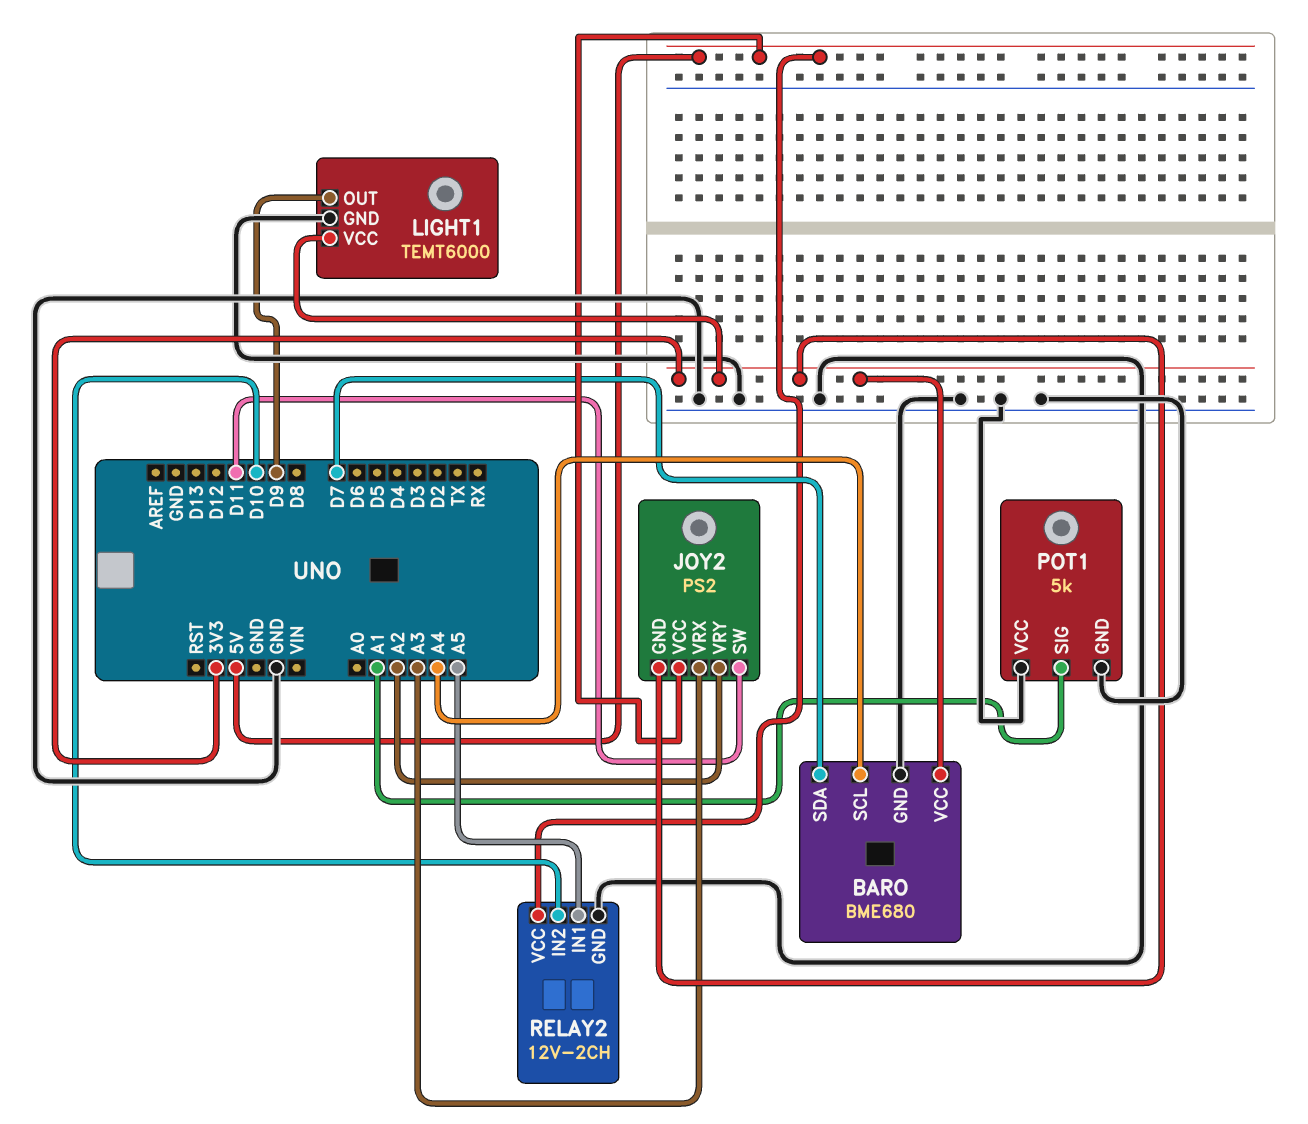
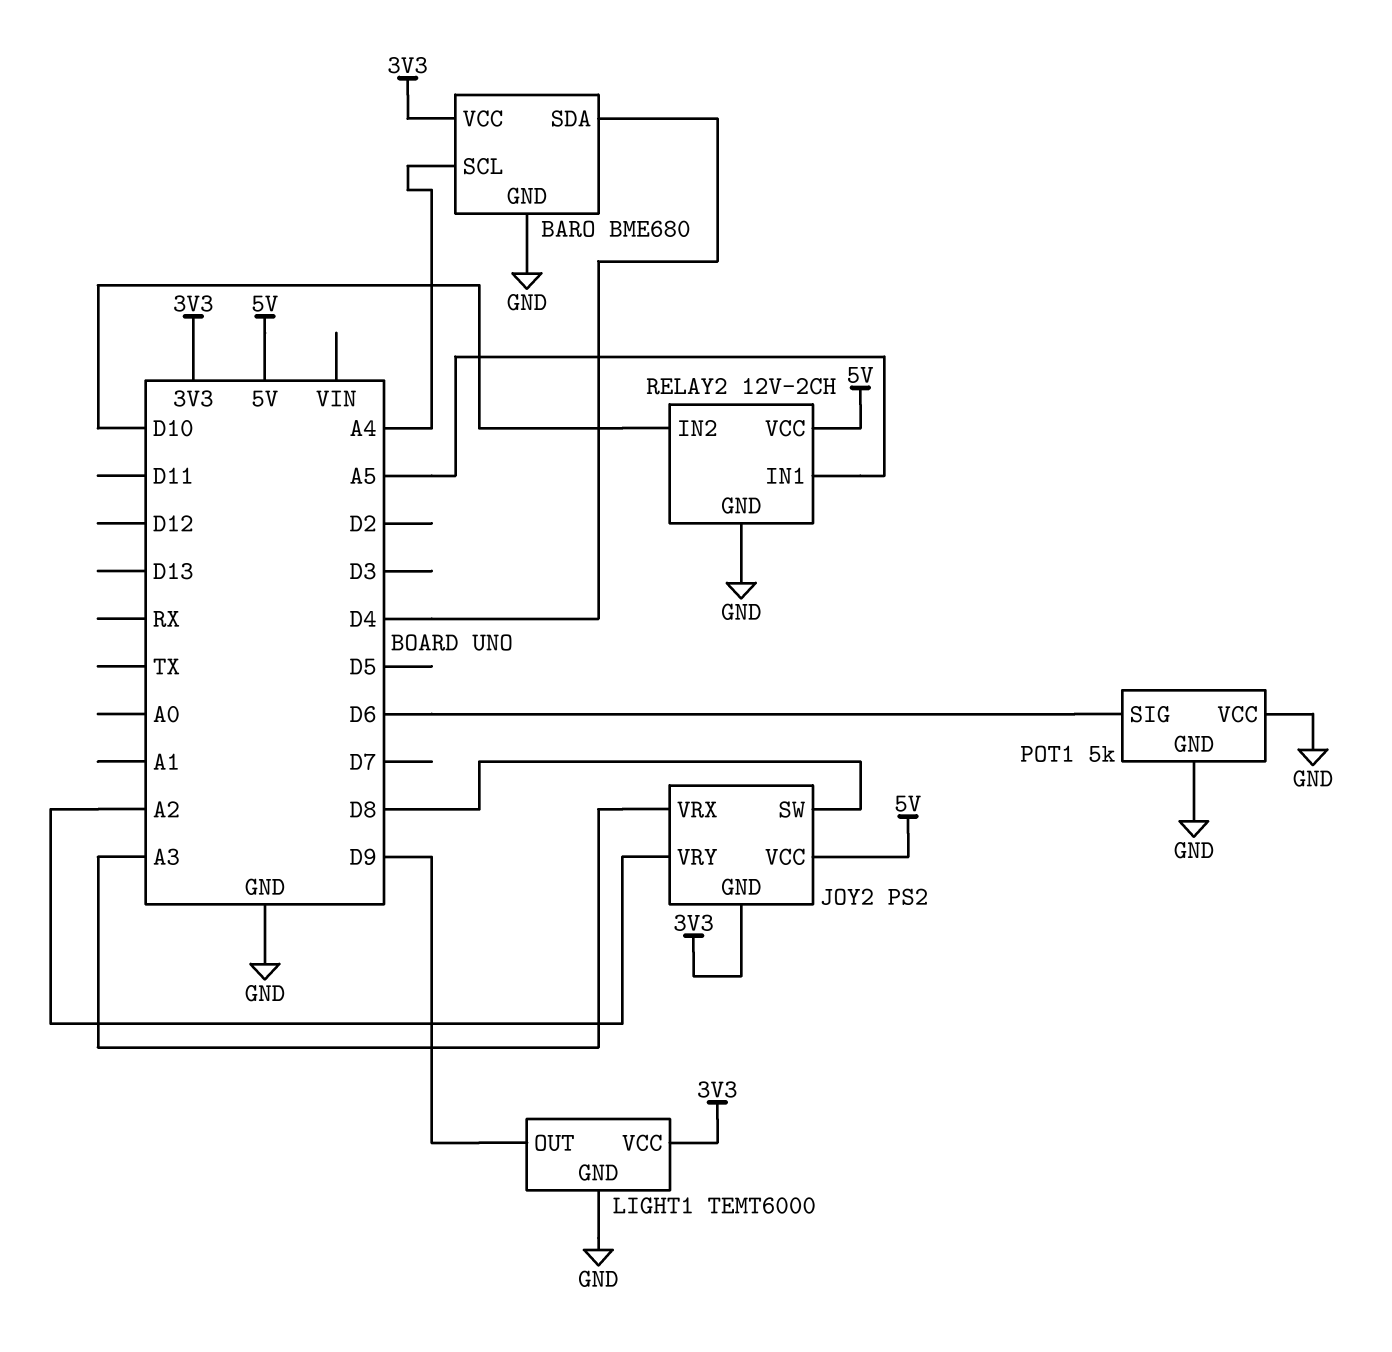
BARO pin SDA: D7 -> D4
JOY2 pin SW: D11 -> D8
POT1 pin SIG: A1 -> D6

